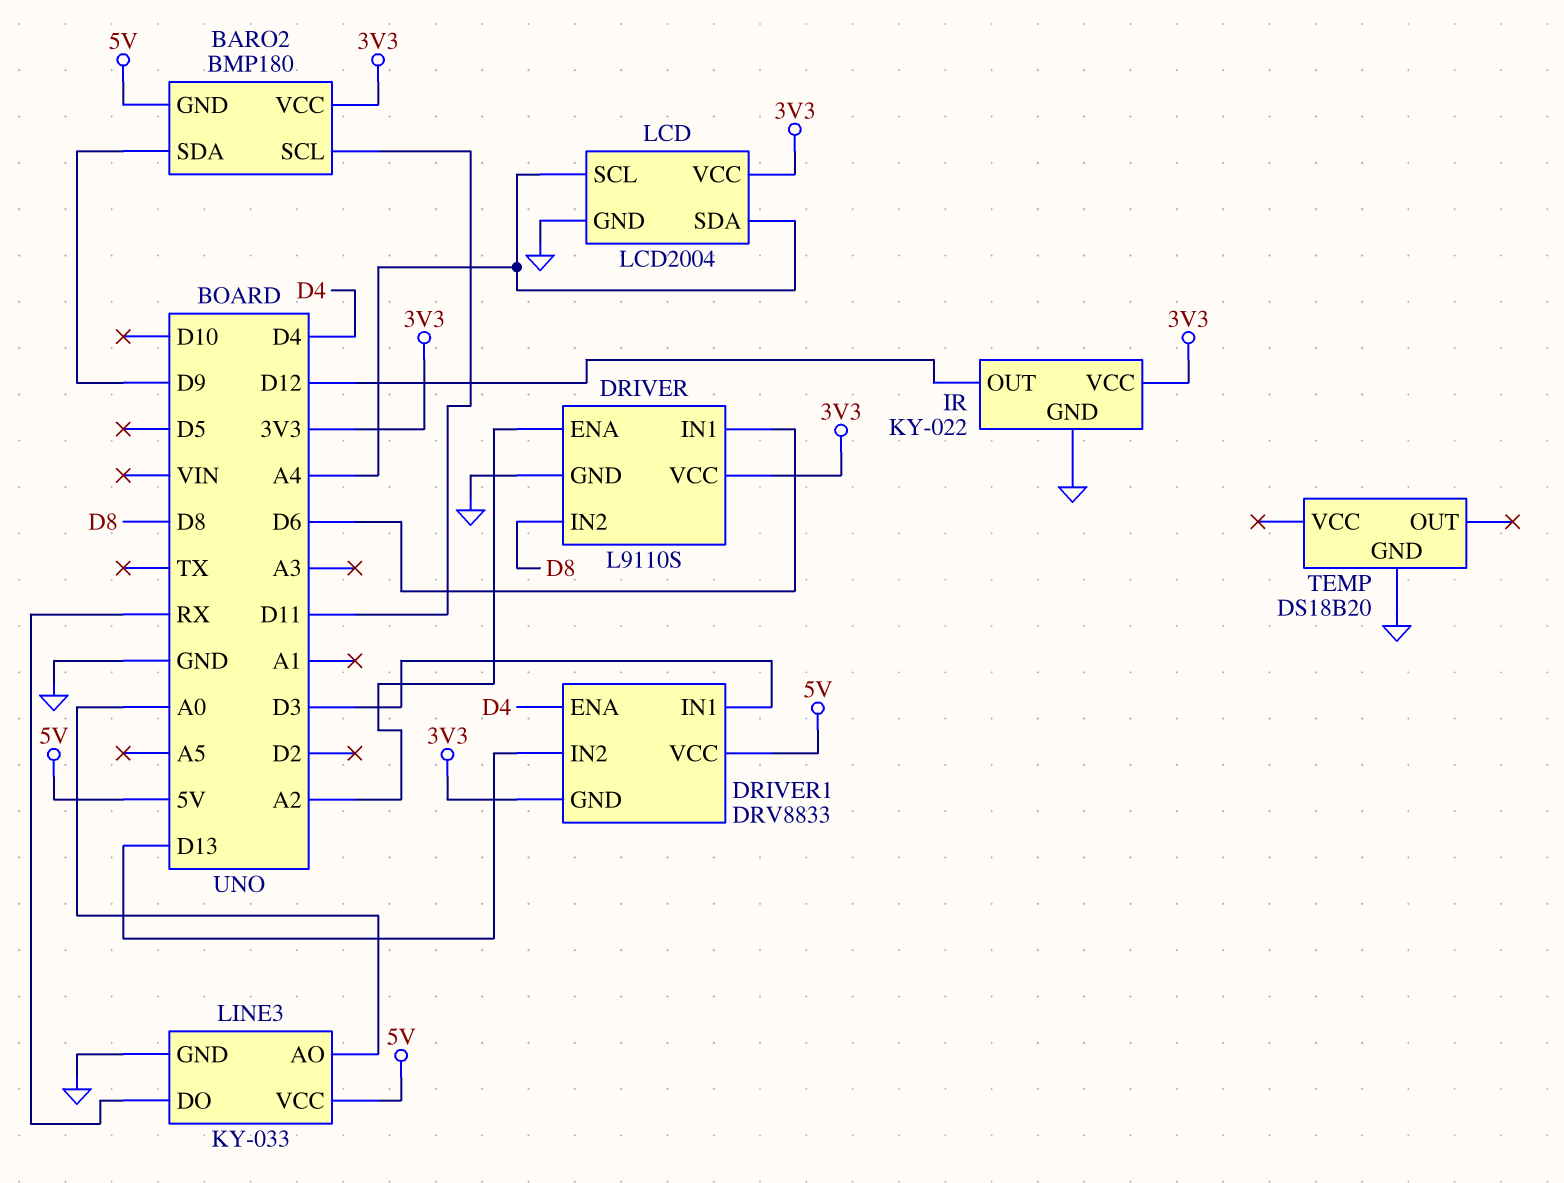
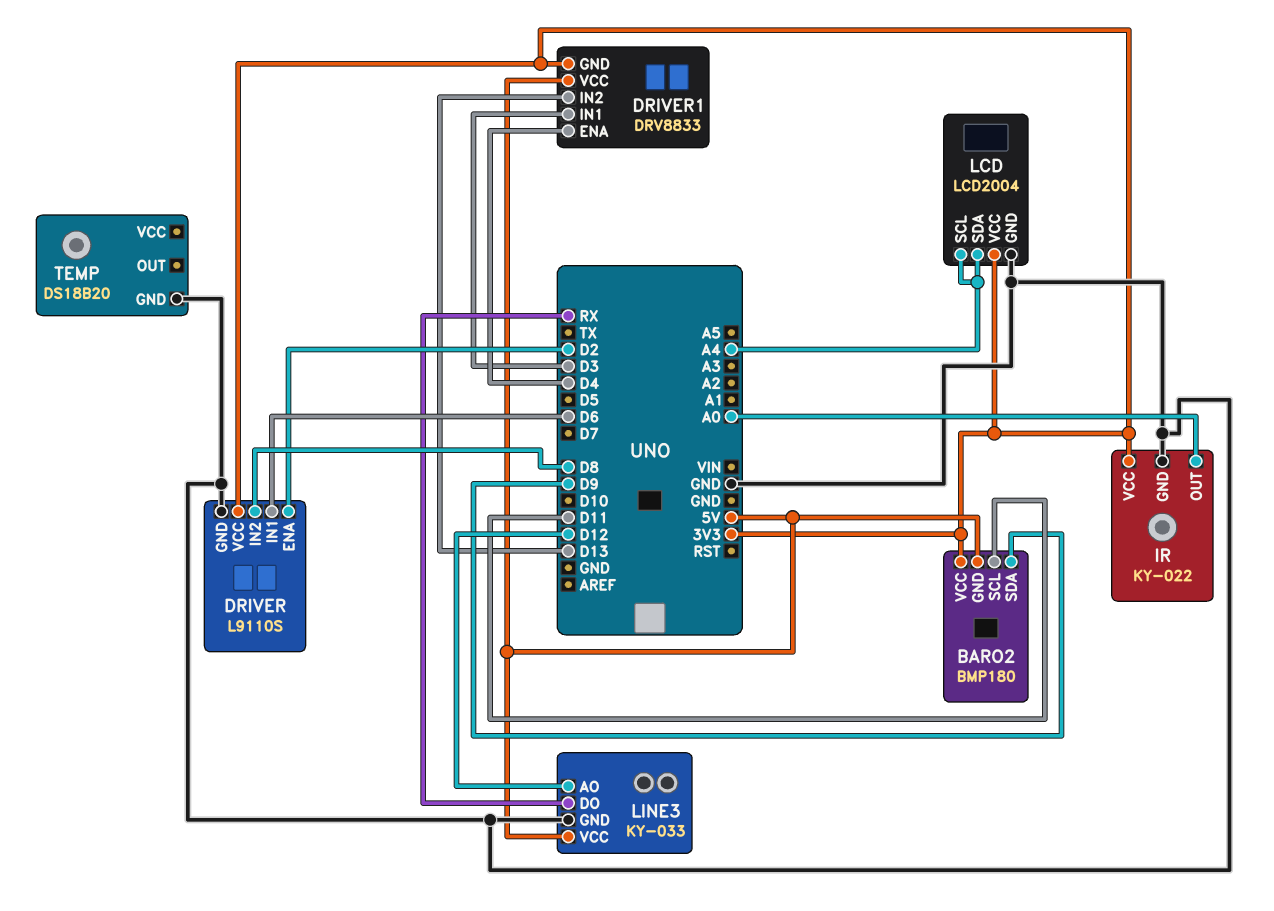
DRIVER pin ENA: A2 -> D2
IR pin OUT: D12 -> A0
LINE3 pin AO: A0 -> D12

